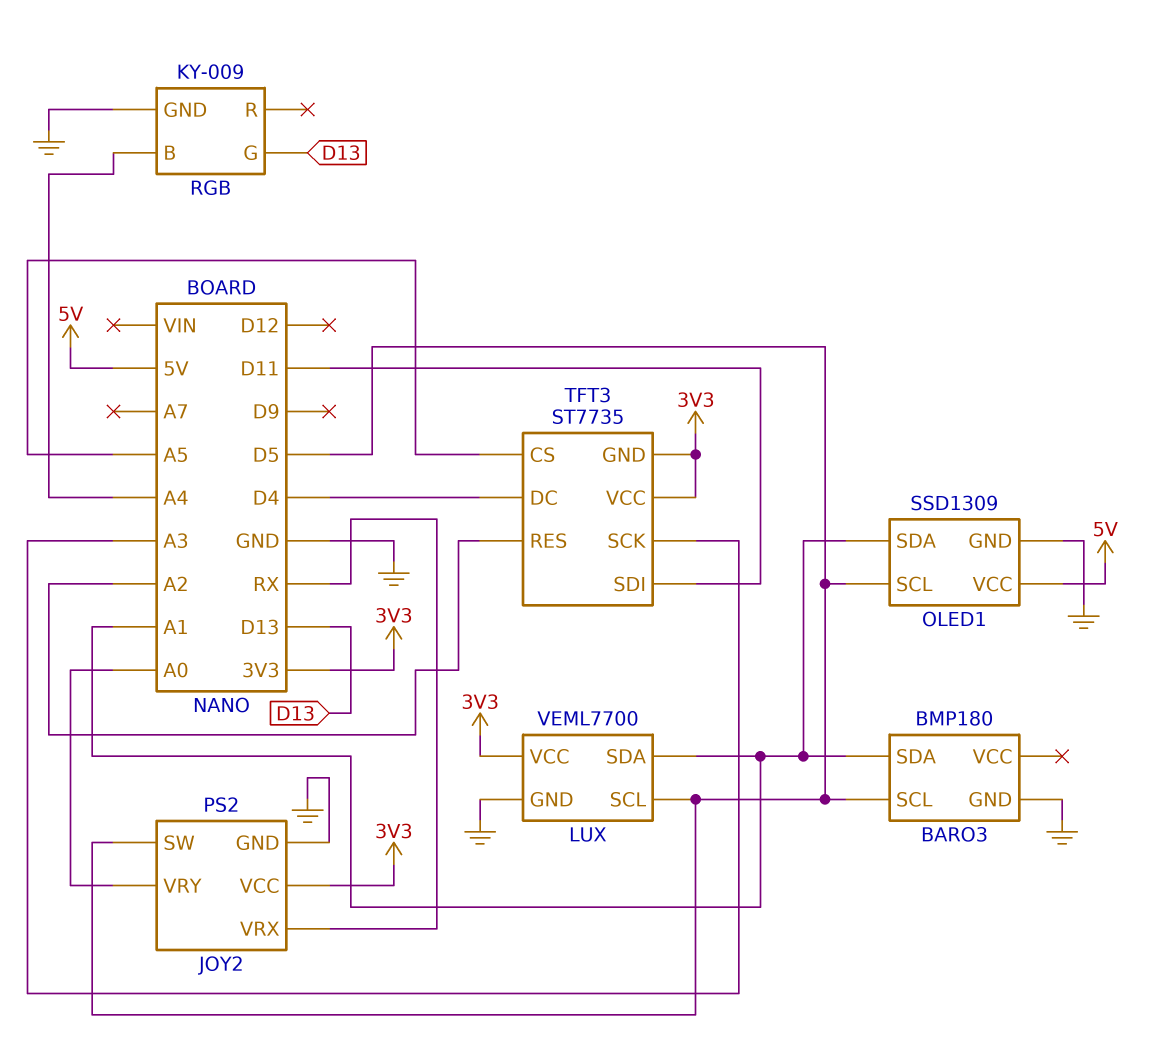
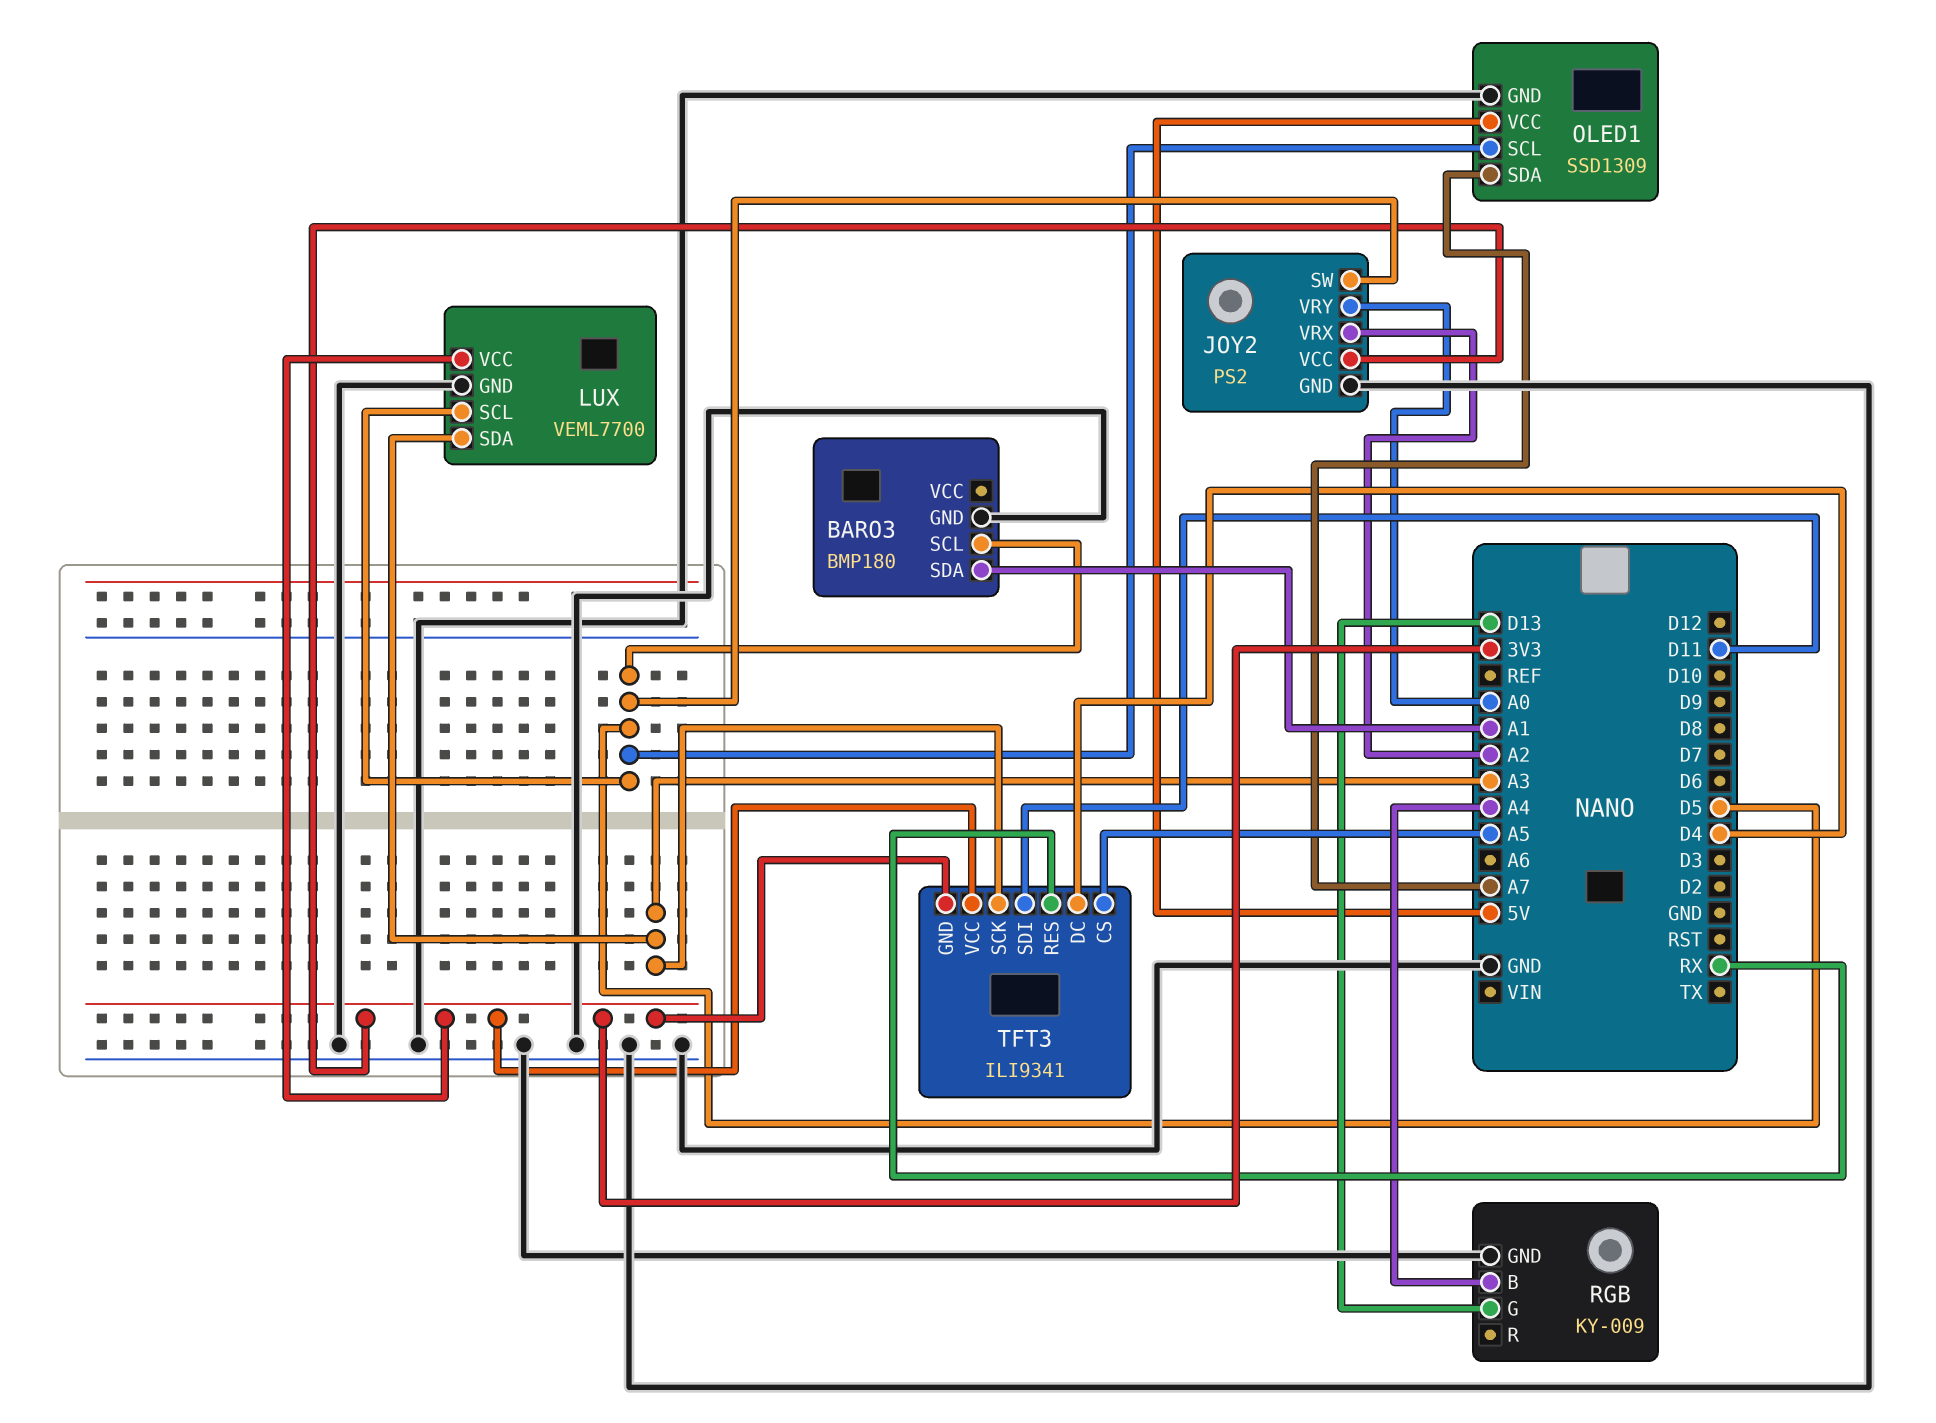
JOY2 pin VRX: RX -> A2
LUX pin SDA: A1 -> A3
OLED1 pin SDA: A1 -> A7
TFT3: ST7735 -> ILI9341
TFT3 pin RES: A2 -> RX

